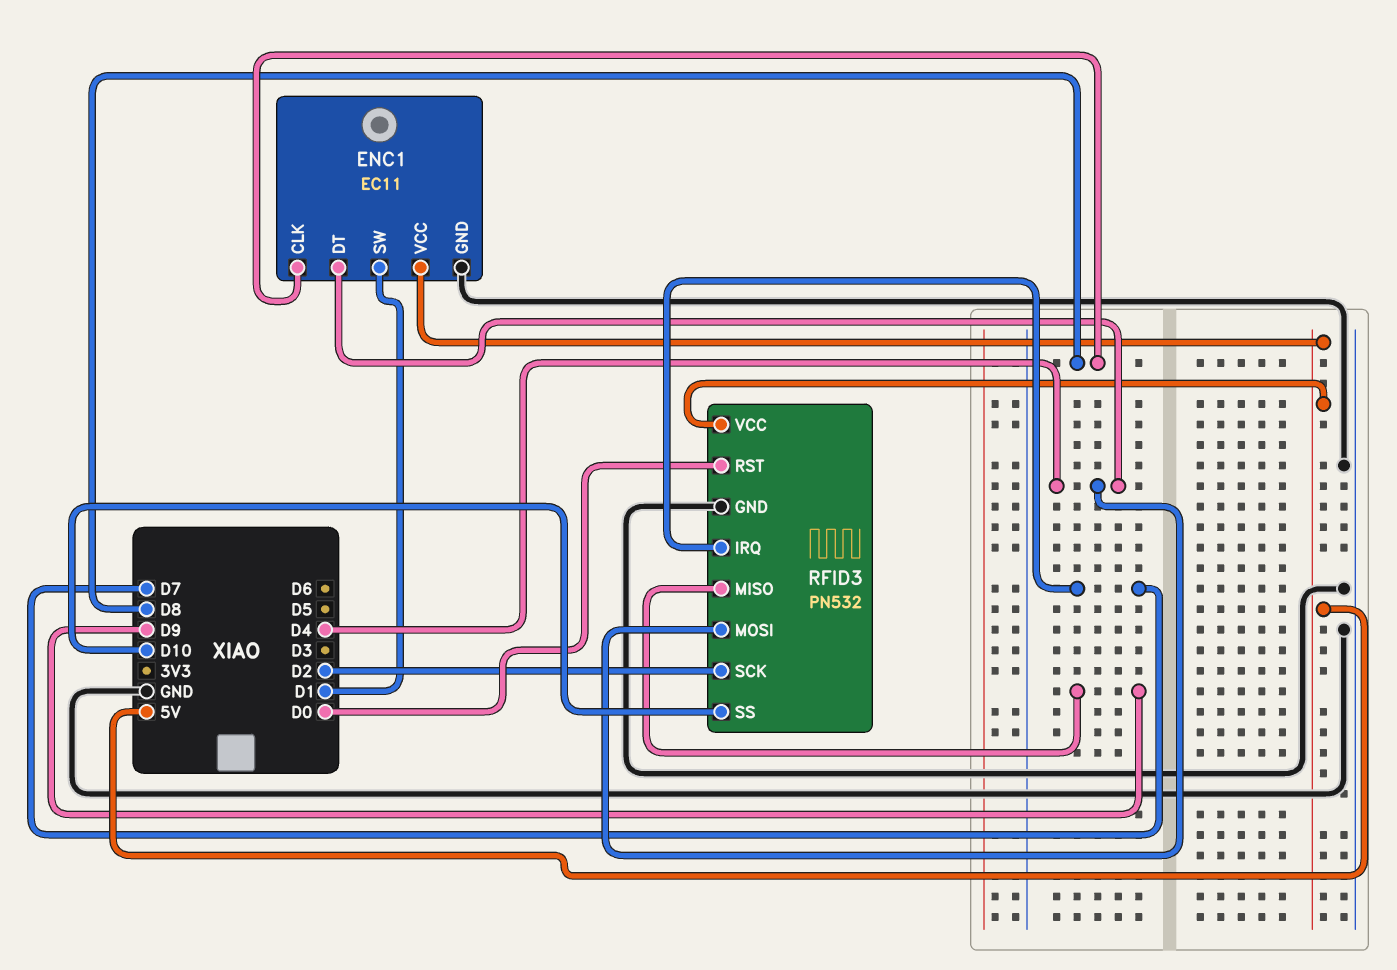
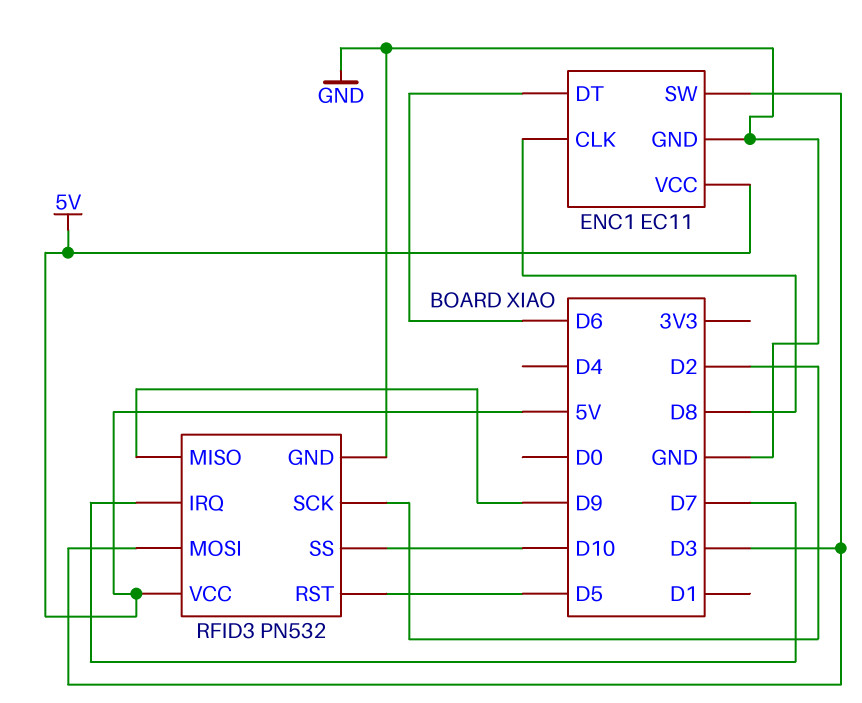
ENC1 pin DT: D4 -> D6
ENC1 pin SW: D1 -> D3
RFID3 pin MOSI: D4 -> D3
RFID3 pin RST: D0 -> D5

